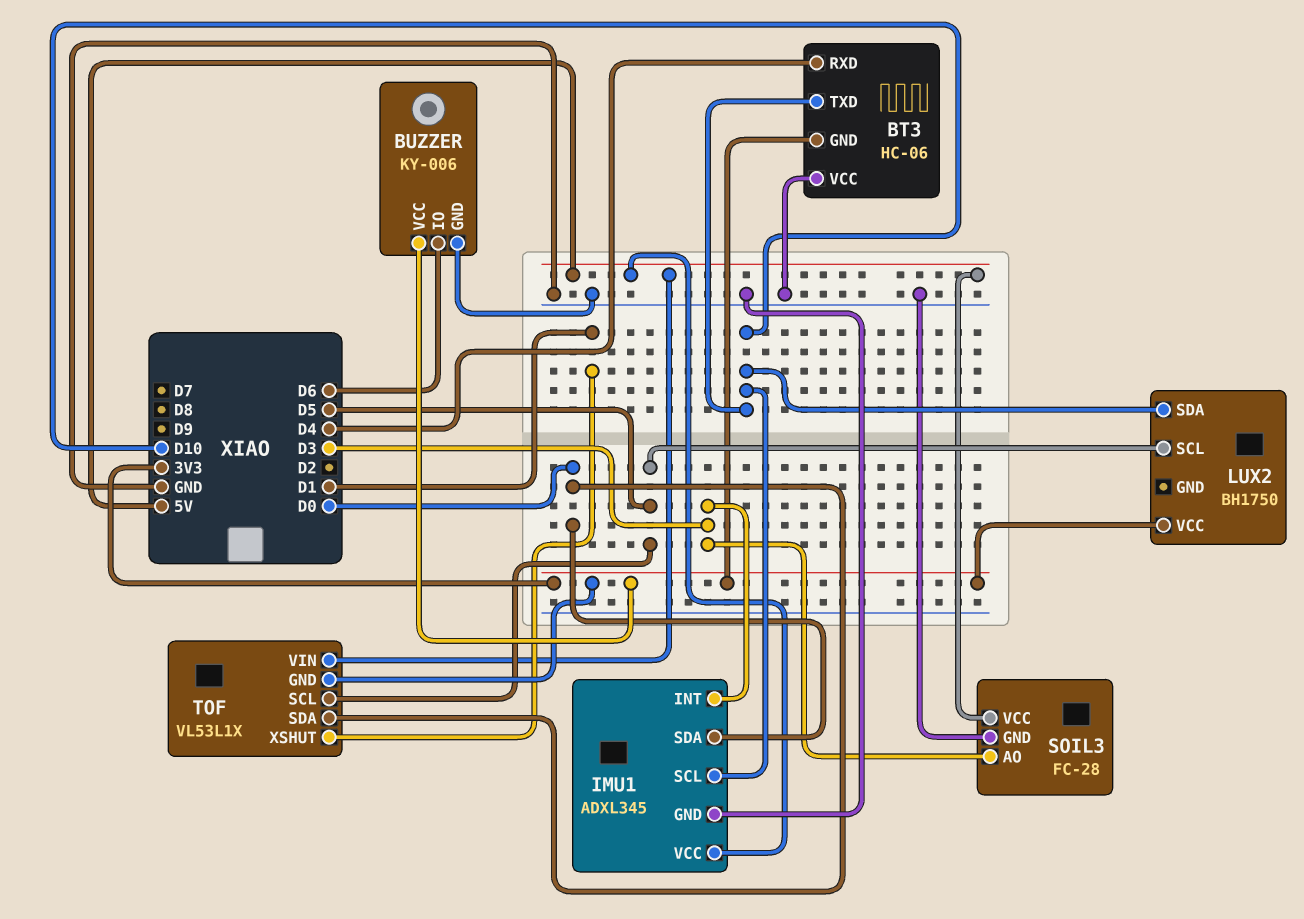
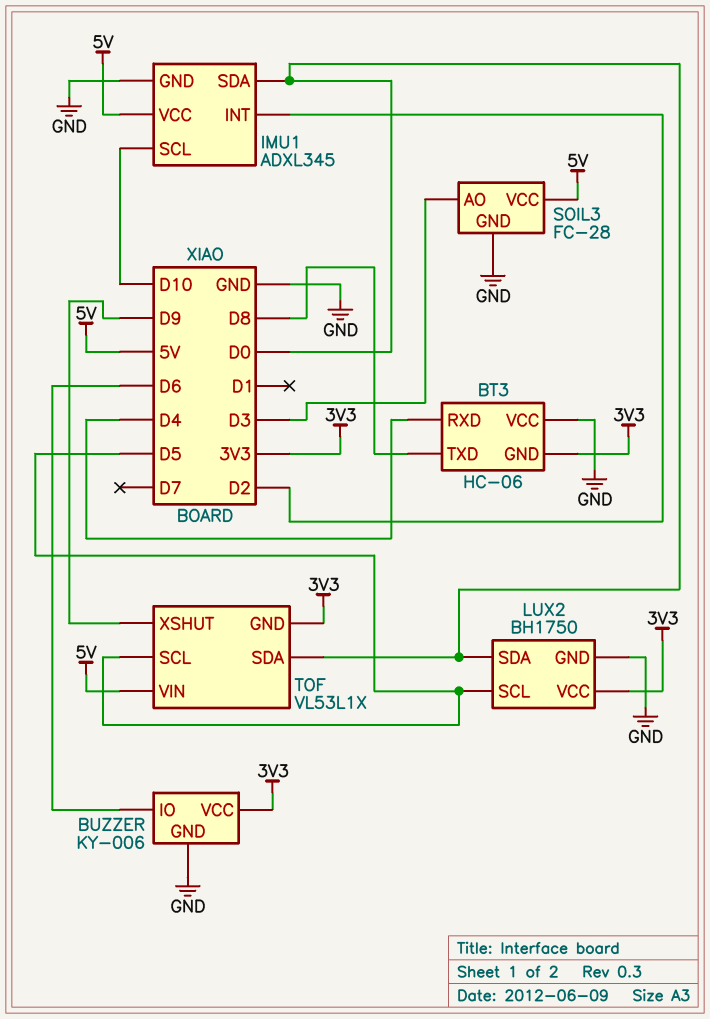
BT3 pin TXD: D10 -> D8
IMU1 pin INT: D3 -> D2
LUX2 pin GND: none -> GND
LUX2 pin SDA: D10 -> D0
TOF pin XSHUT: D1 -> D9

